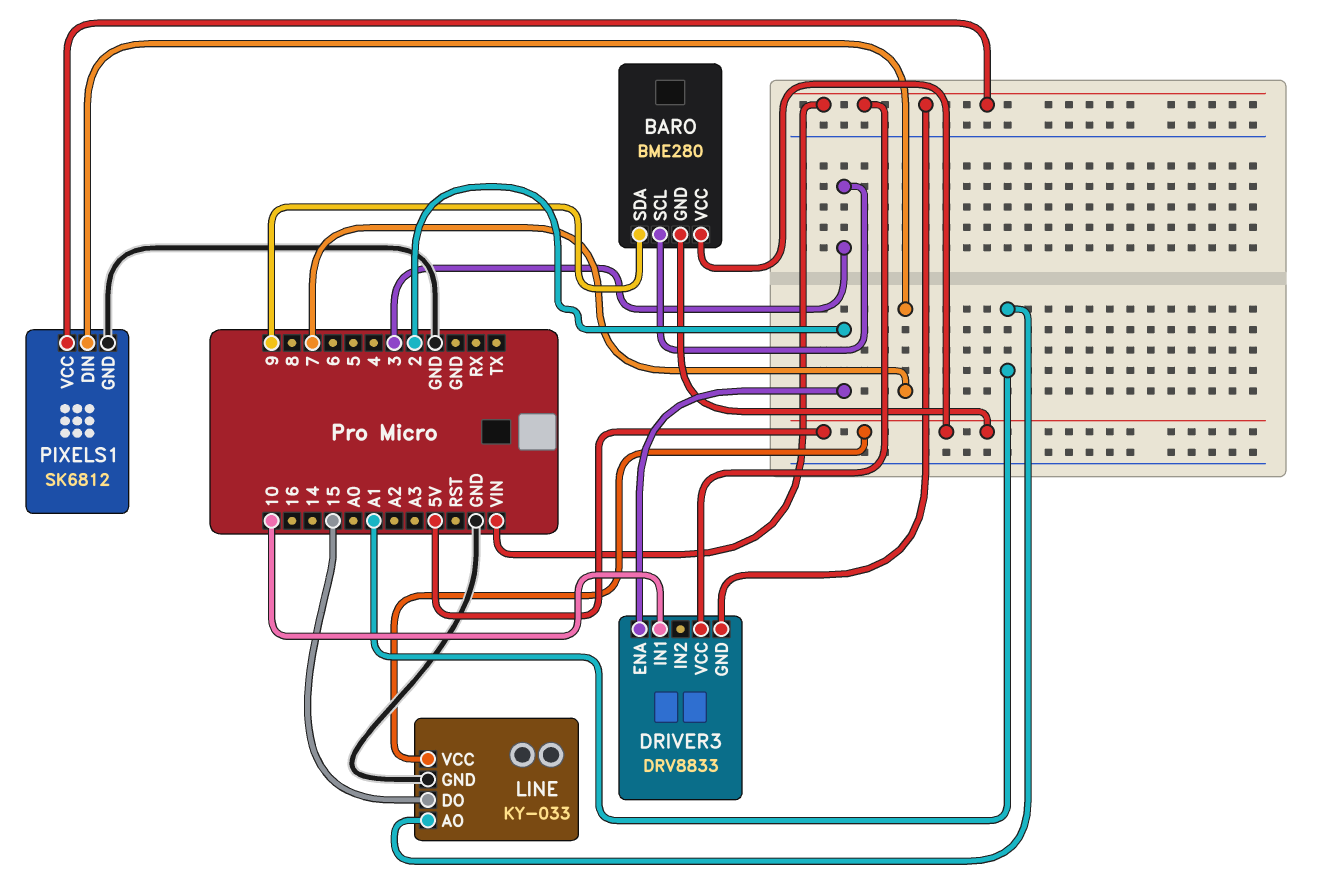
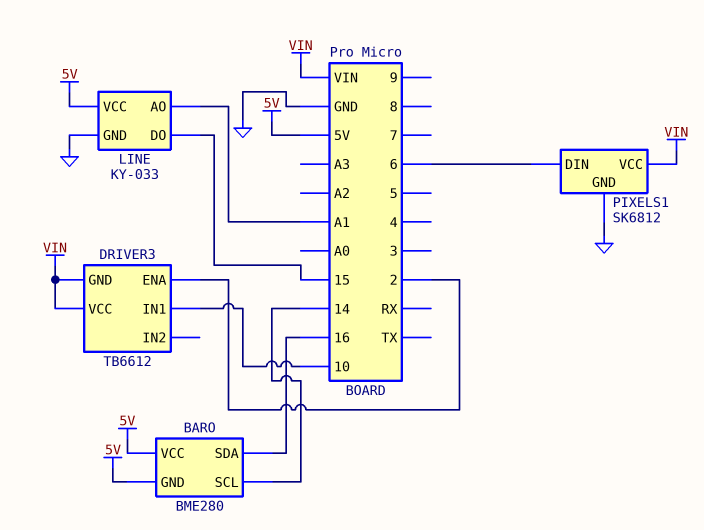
BARO pin SCL: 3 -> 14
BARO pin SDA: 9 -> 16
DRIVER3: DRV8833 -> TB6612
PIXELS1 pin DIN: 7 -> 6

